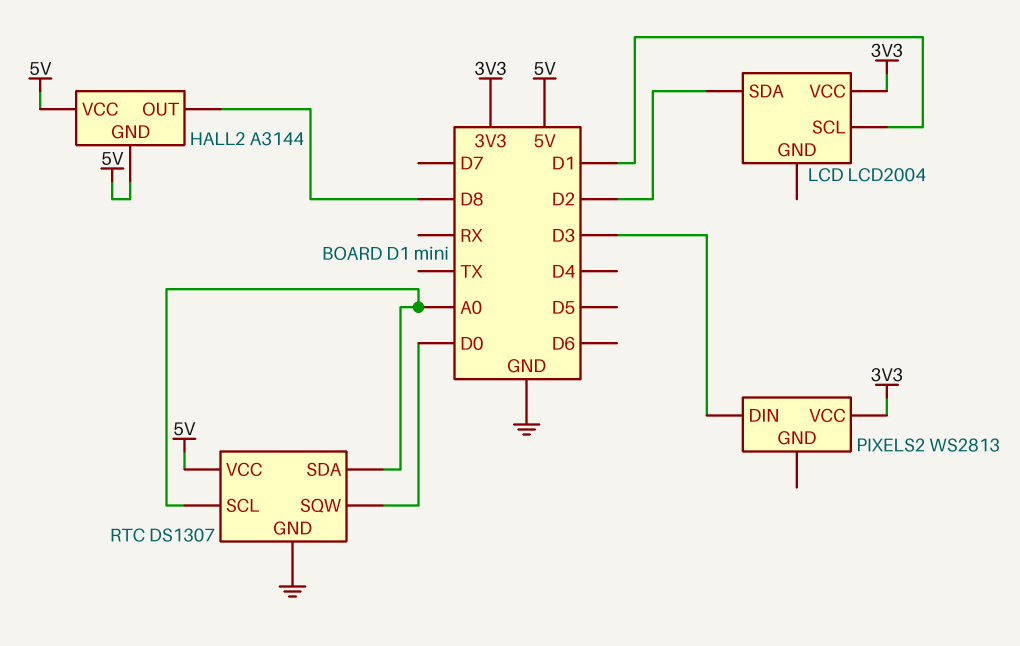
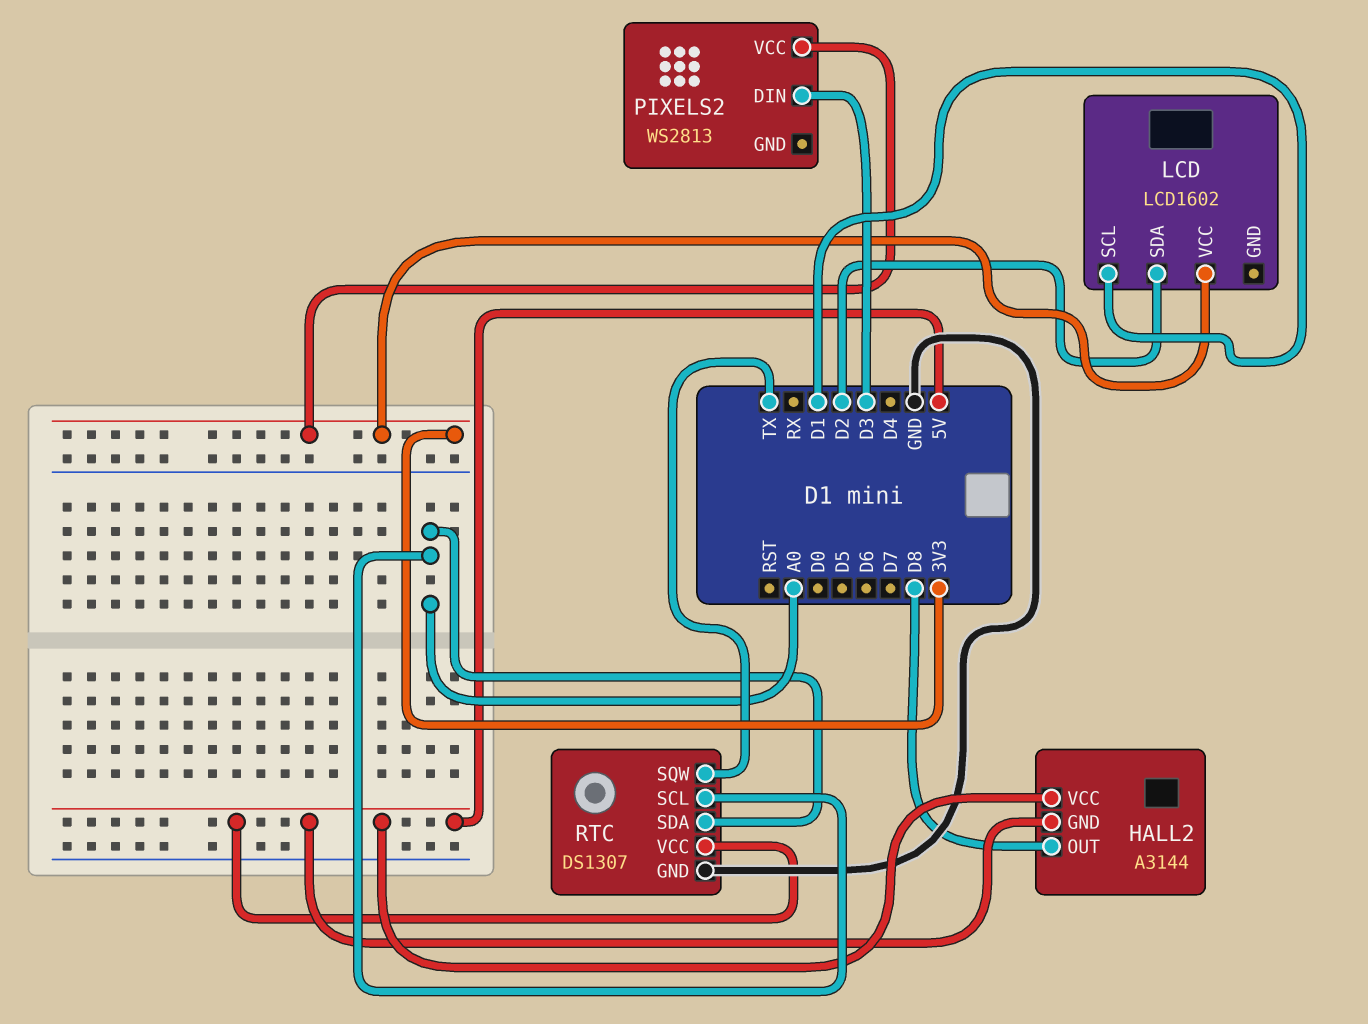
LCD: LCD2004 -> LCD1602
RTC pin SQW: D0 -> TX

